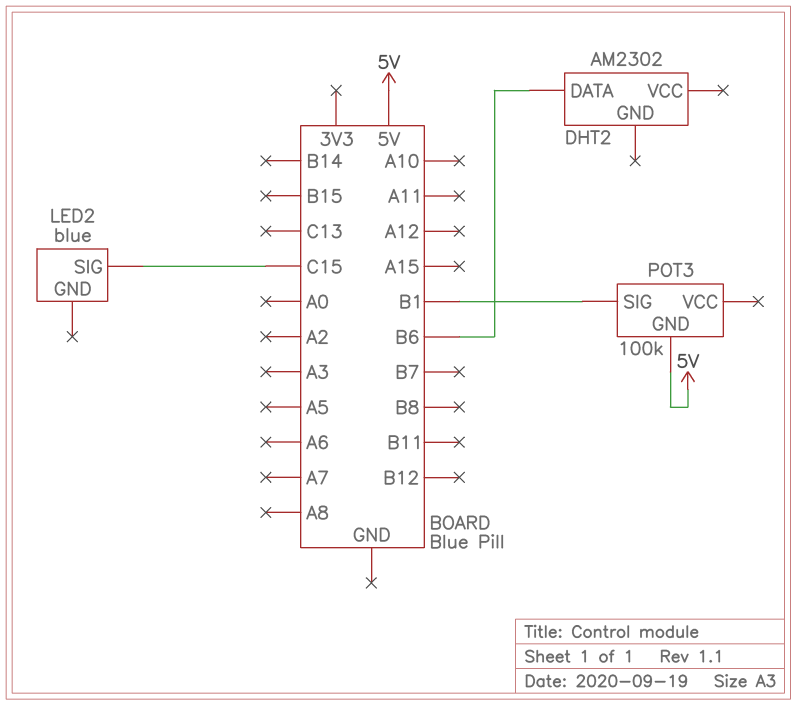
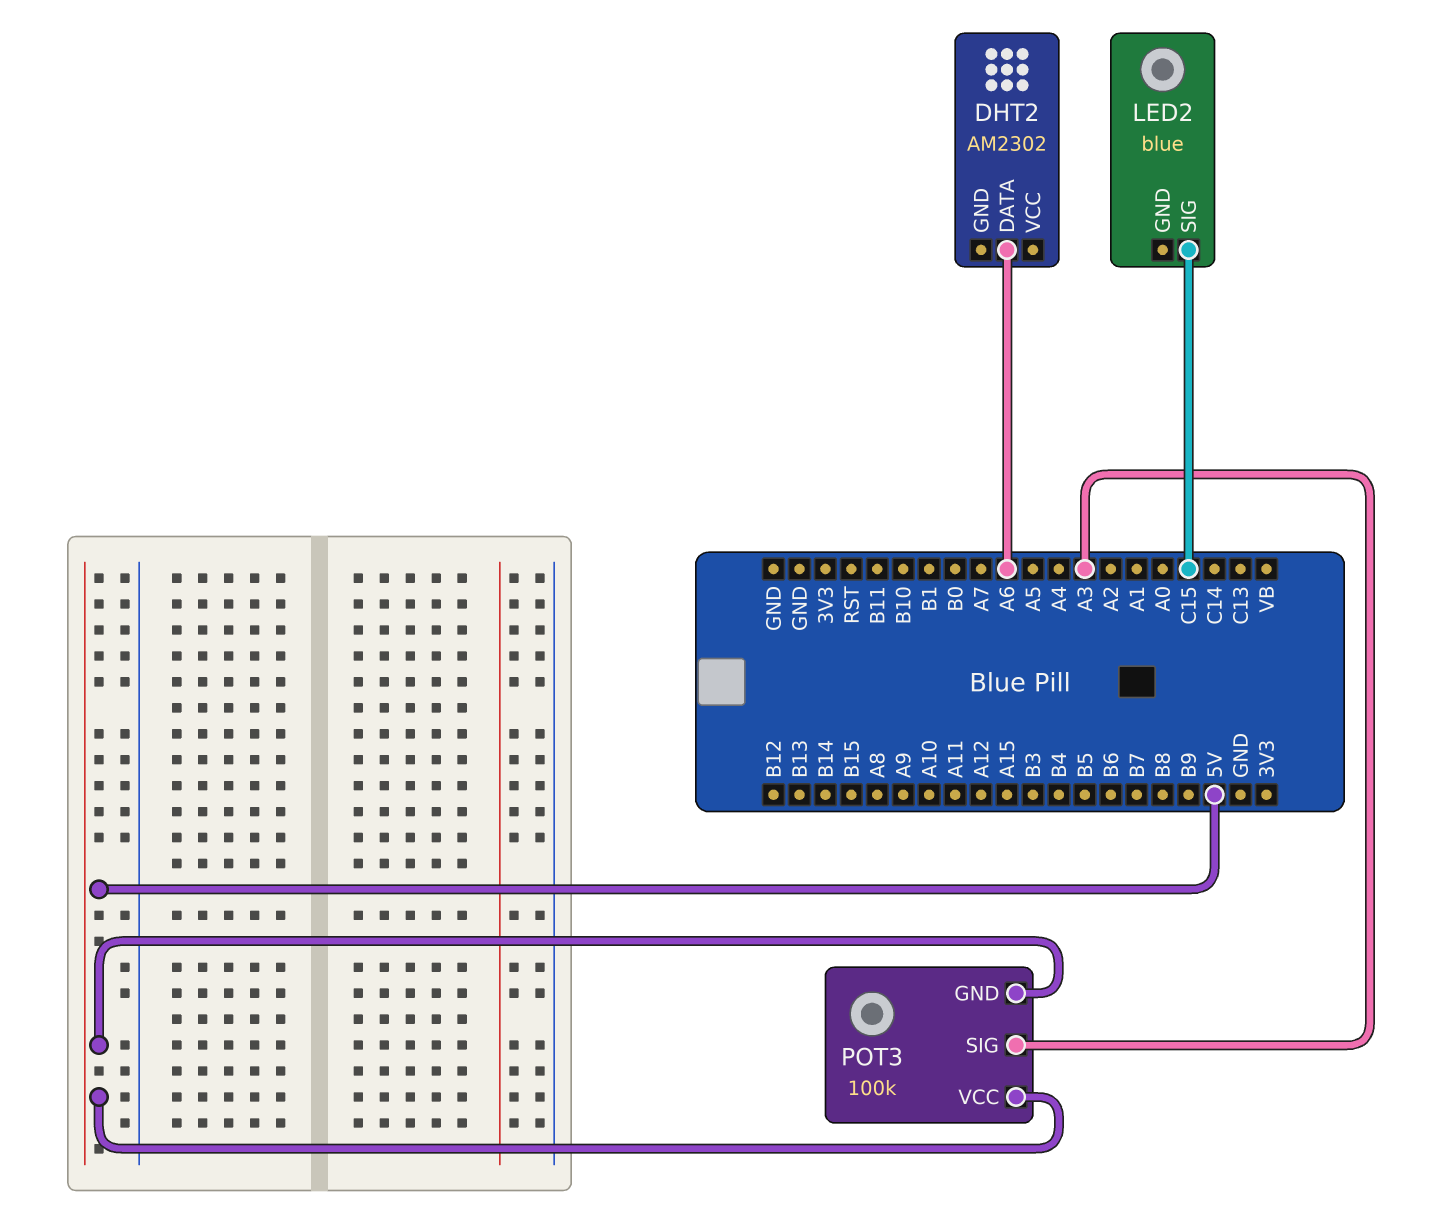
DHT2 pin DATA: B6 -> A6
POT3 pin SIG: B1 -> A3
POT3 pin VCC: none -> 5V

